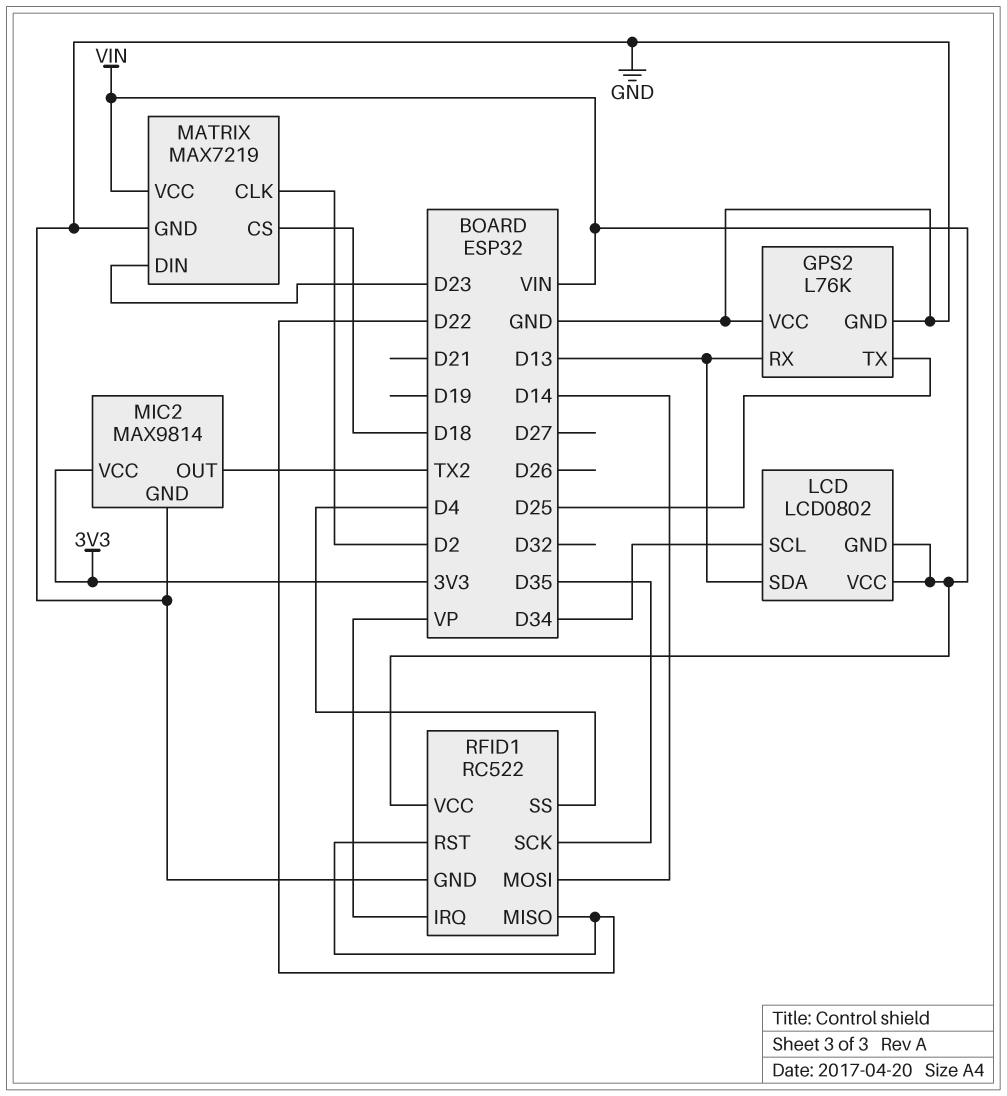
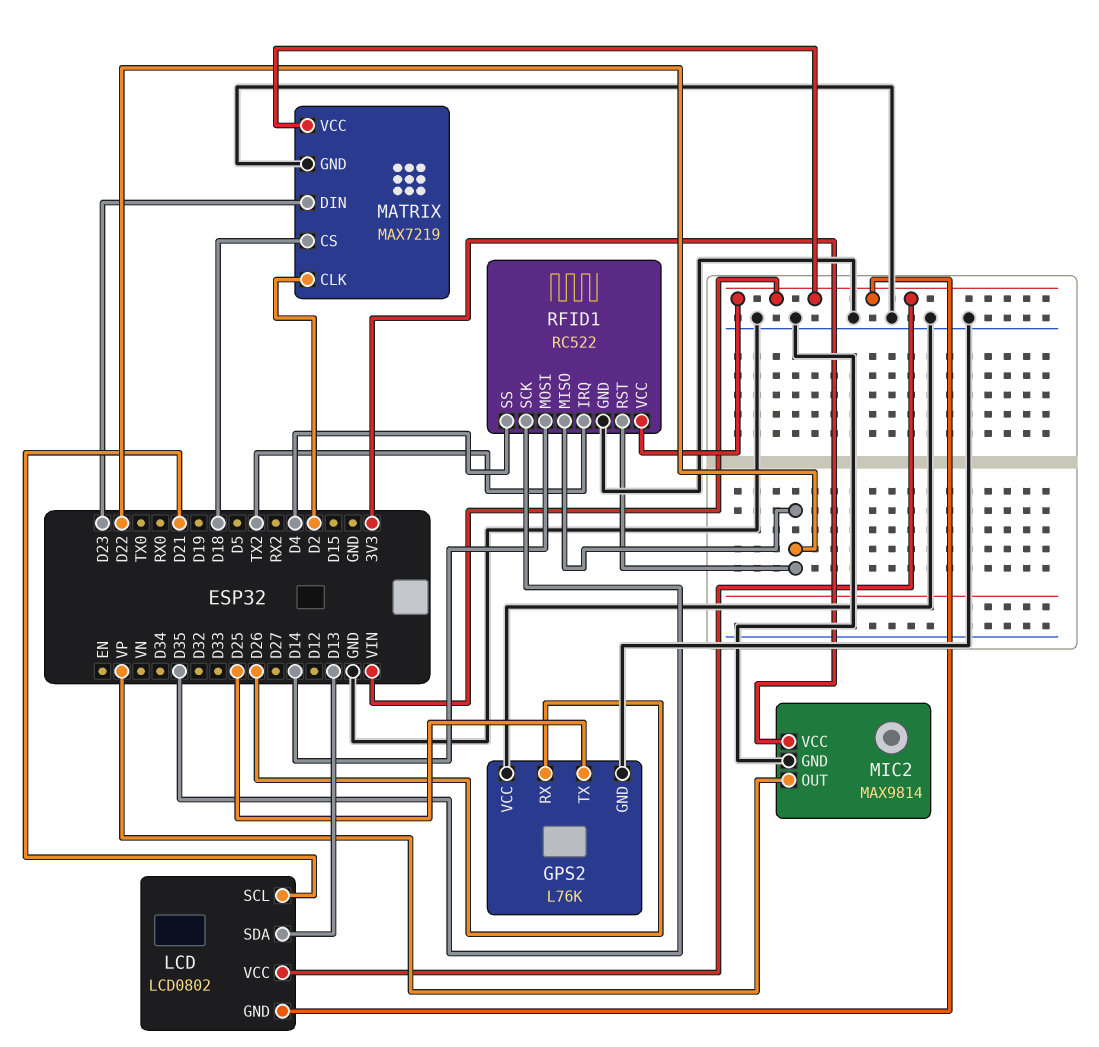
GPS2 pin RX: D13 -> D26
LCD pin SCL: D34 -> D21
MIC2 pin OUT: TX2 -> VP
RFID1 pin IRQ: VP -> TX2

